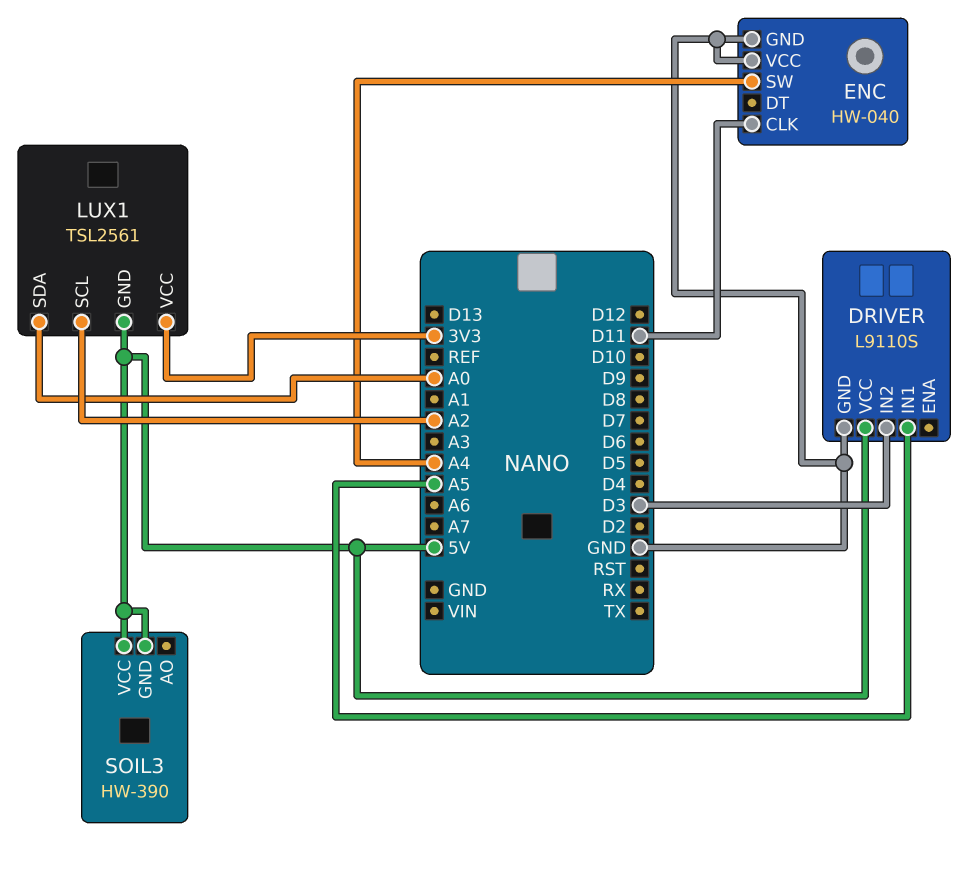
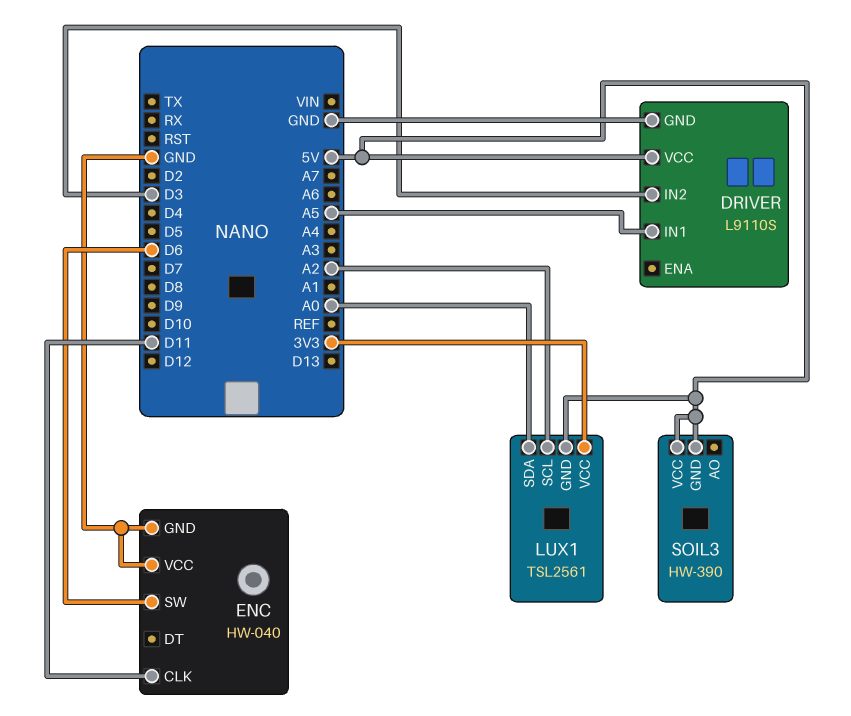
ENC pin SW: A4 -> D6

